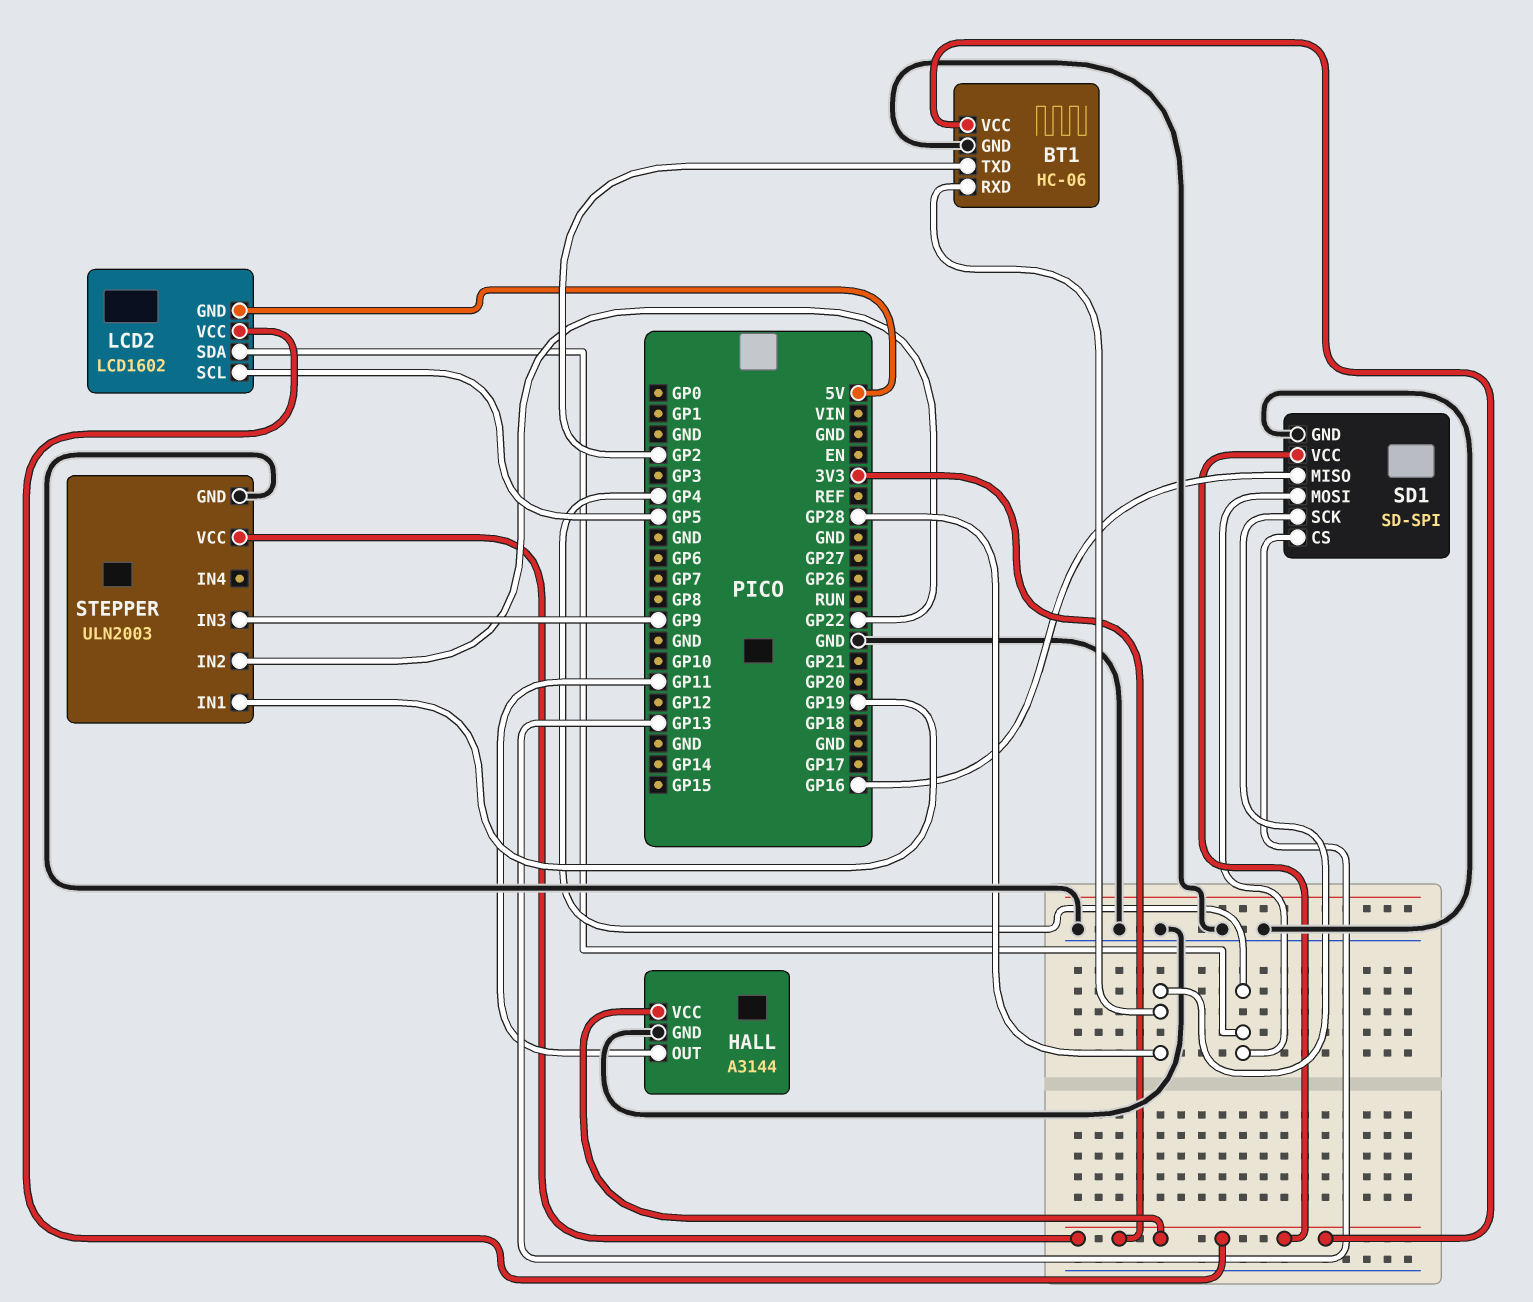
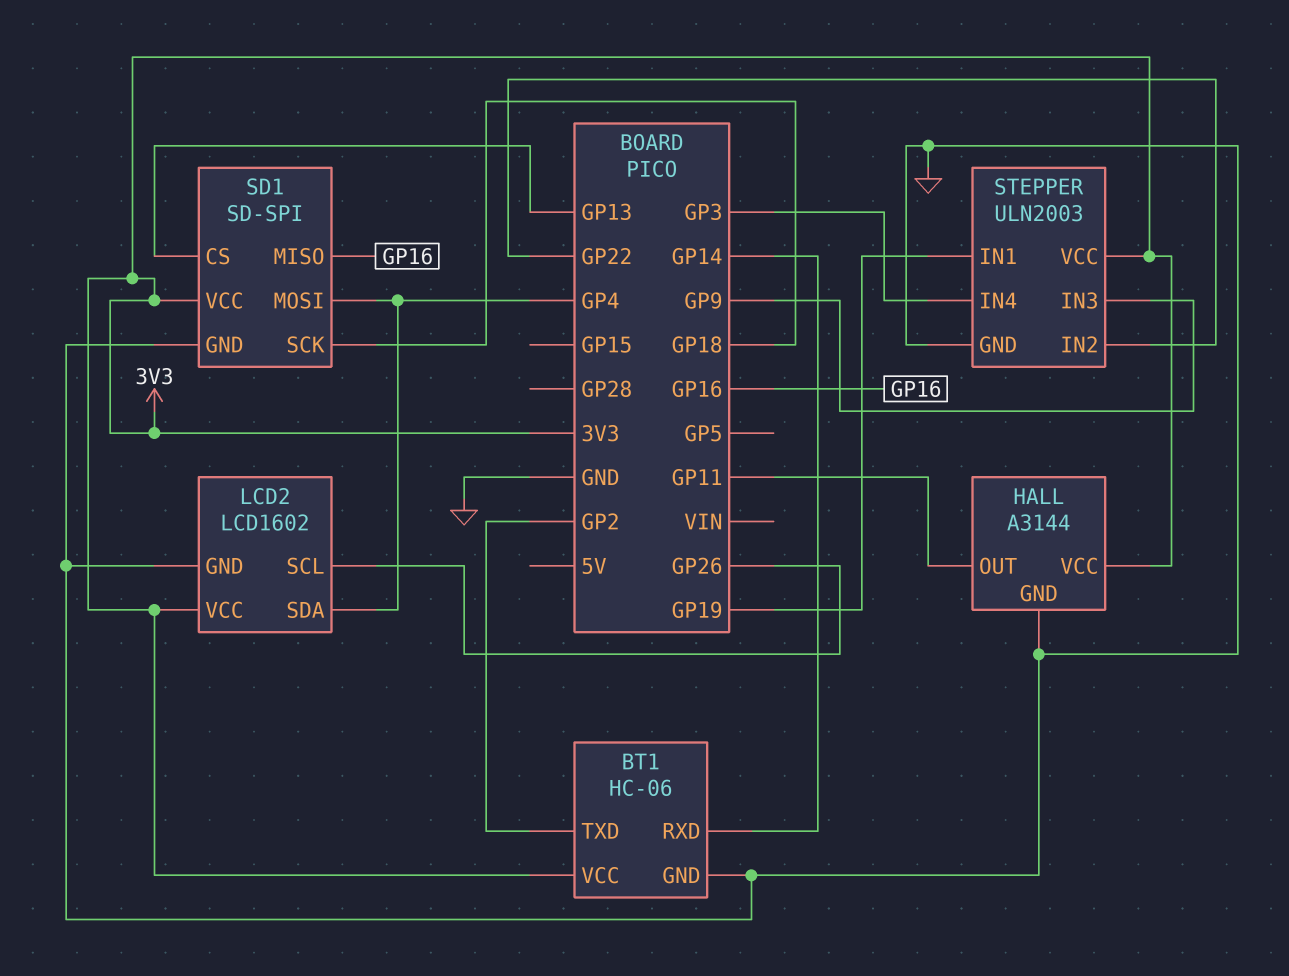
BT1 pin RXD: GP28 -> GP14
LCD2 pin GND: 5V -> GND
LCD2 pin SCL: GP5 -> GP26
SD1 pin SCK: GP28 -> GP18
STEPPER pin IN4: none -> GP3

